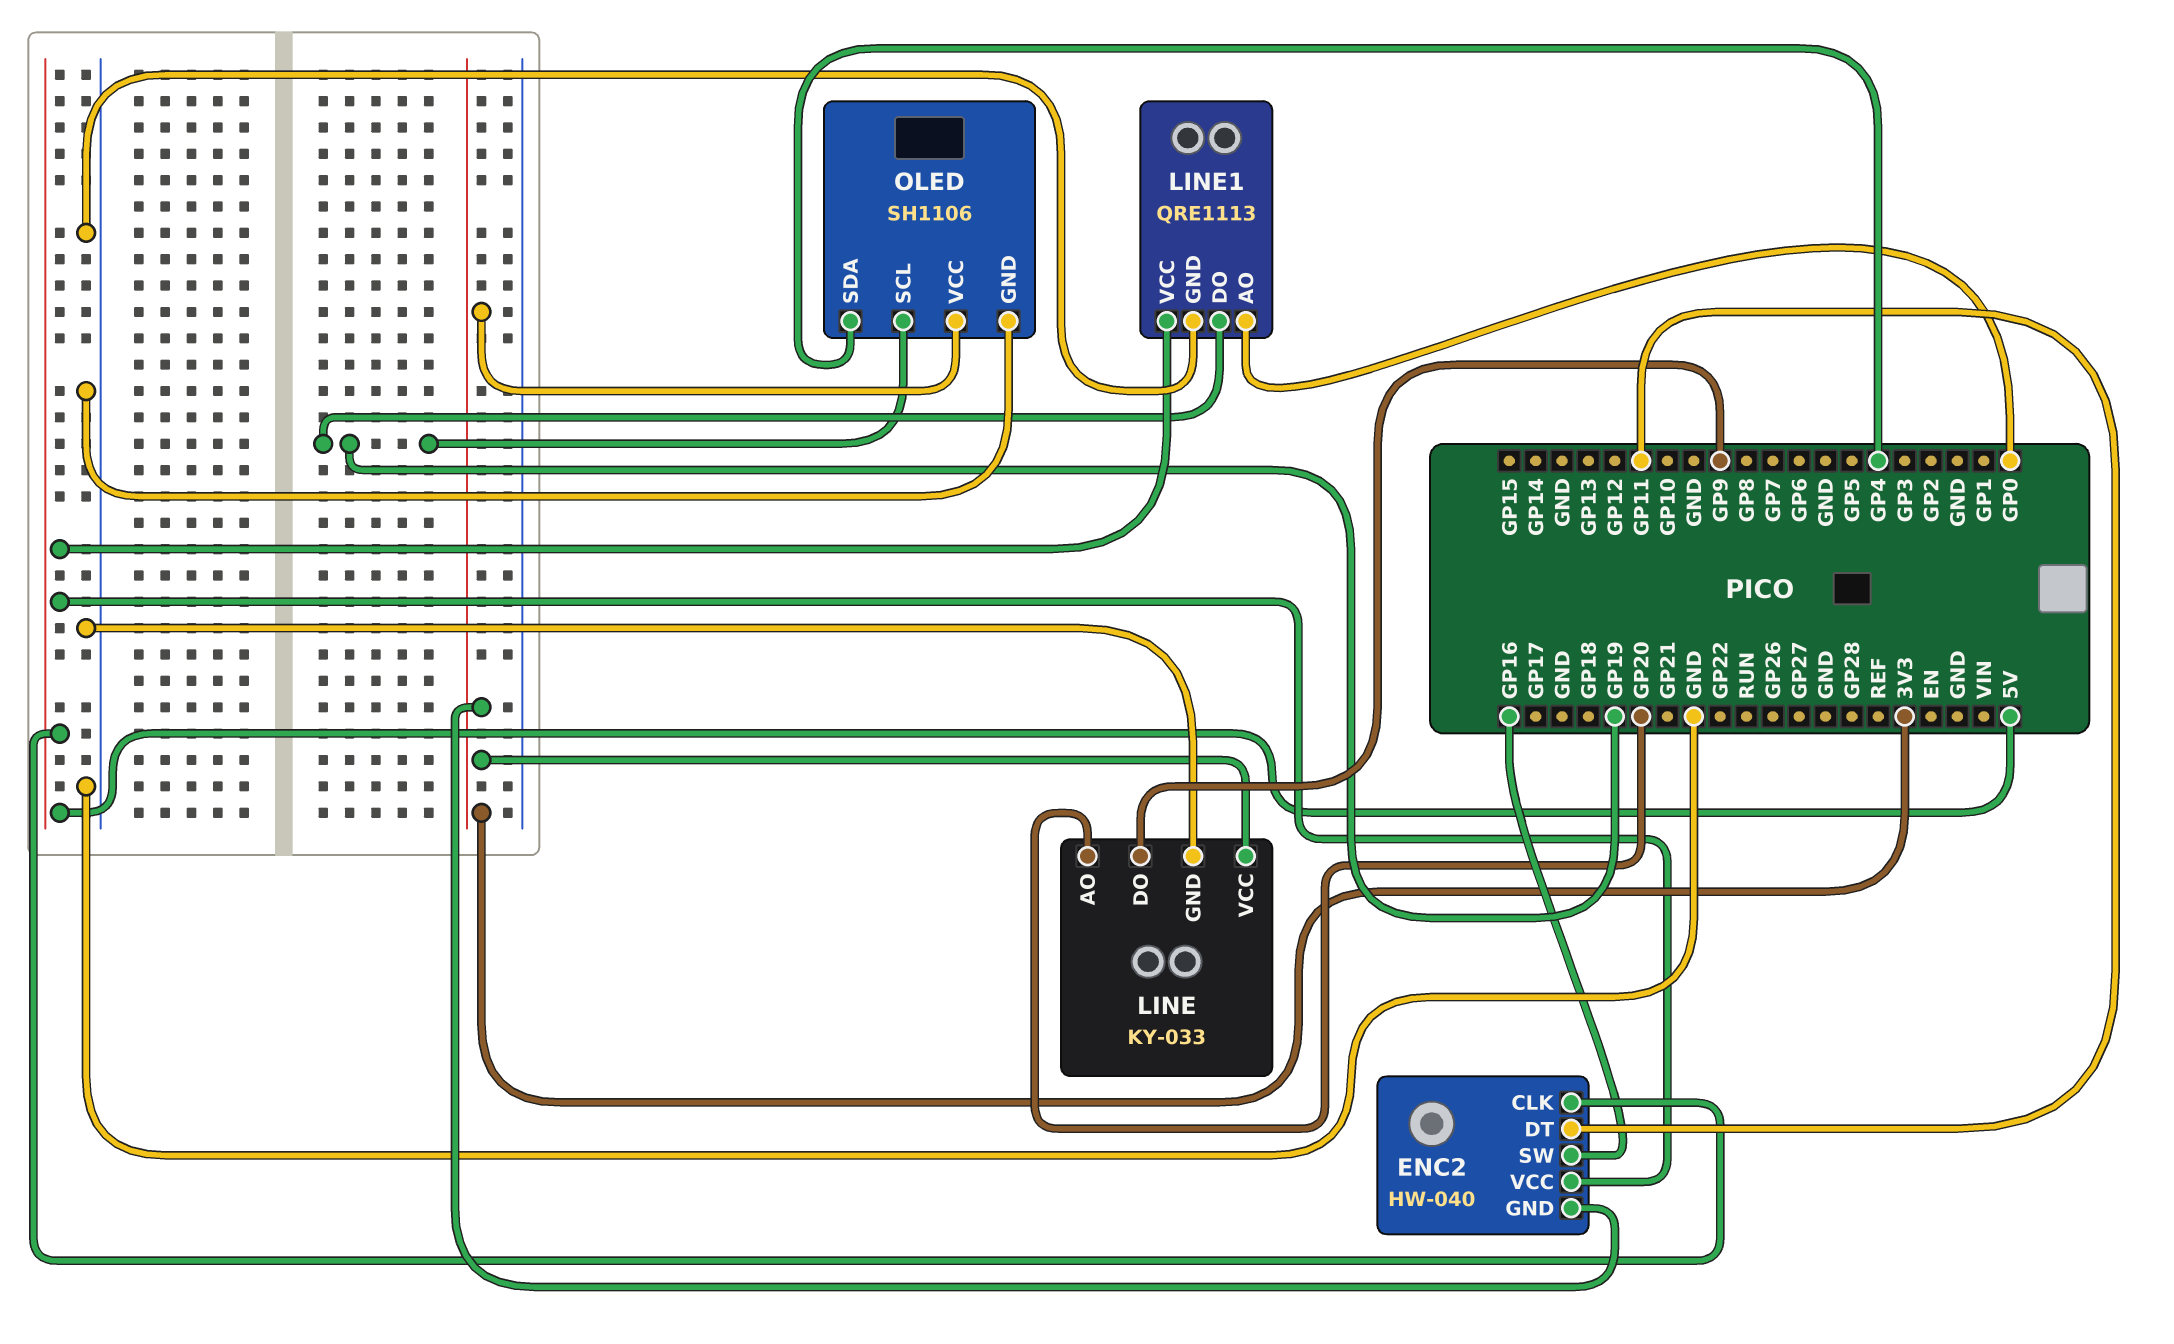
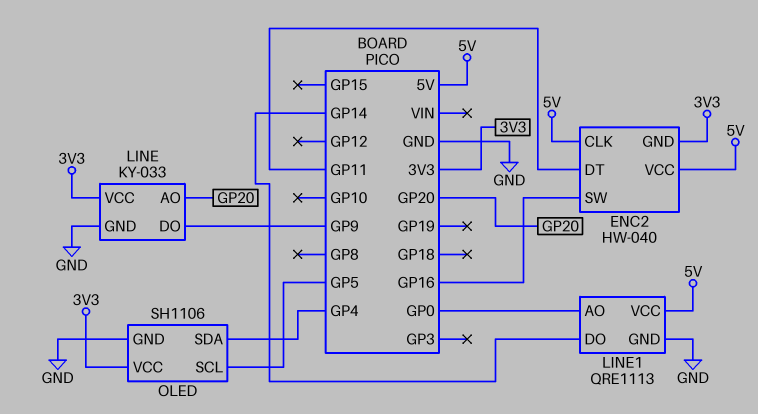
LINE1 pin DO: GP19 -> GP14
OLED pin SCL: GP19 -> GP5

